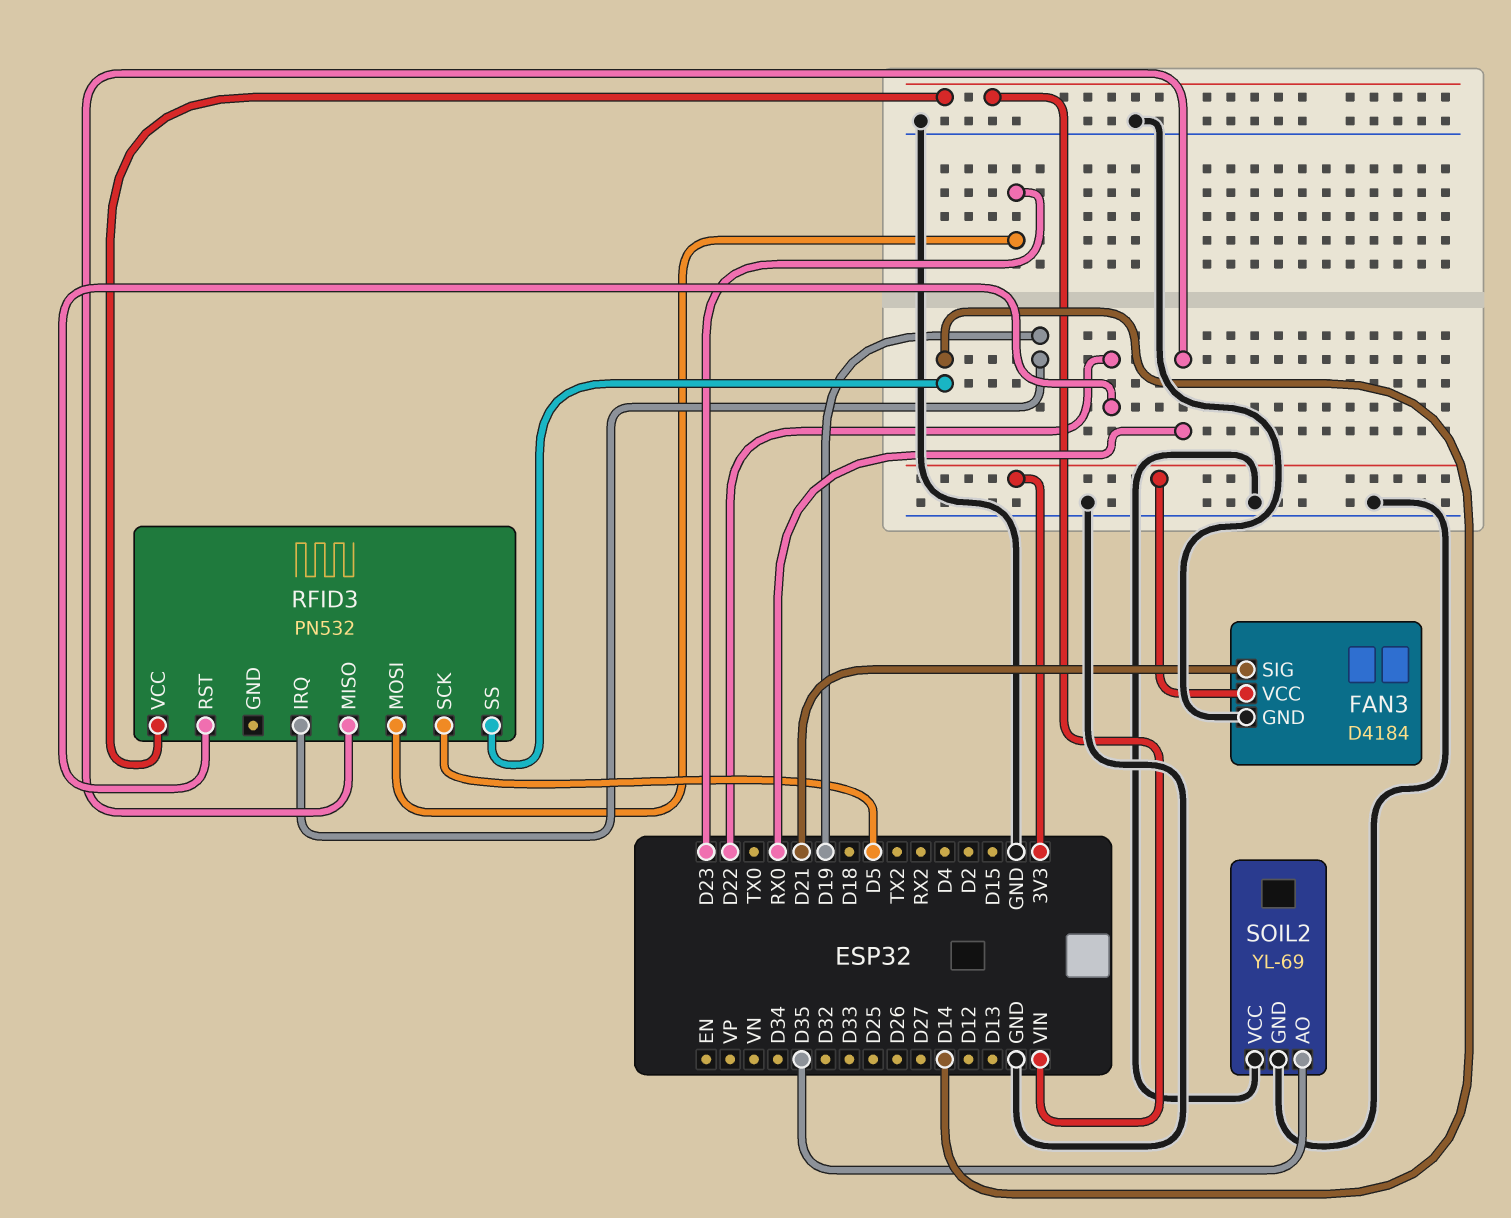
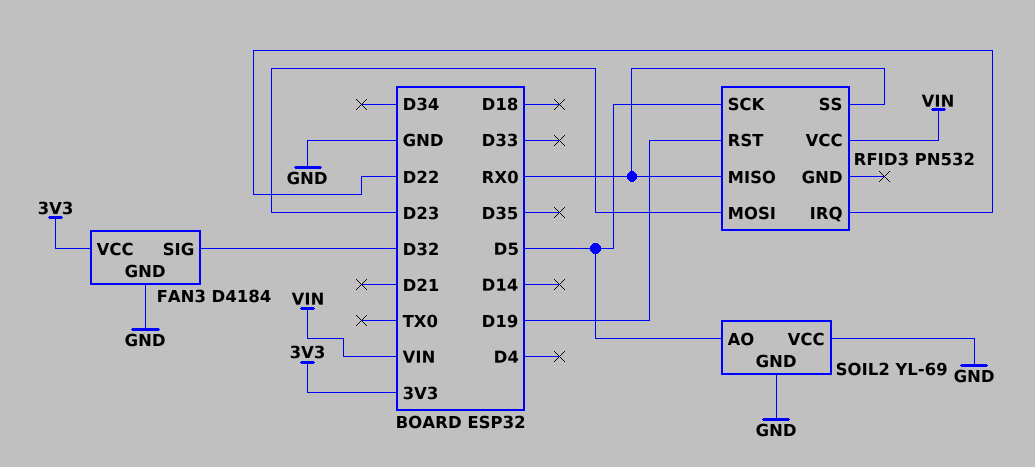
FAN3 pin SIG: D21 -> D32
RFID3 pin IRQ: D19 -> D22
RFID3 pin RST: D22 -> D19
RFID3 pin SS: D14 -> RX0
SOIL2 pin AO: D35 -> D5

